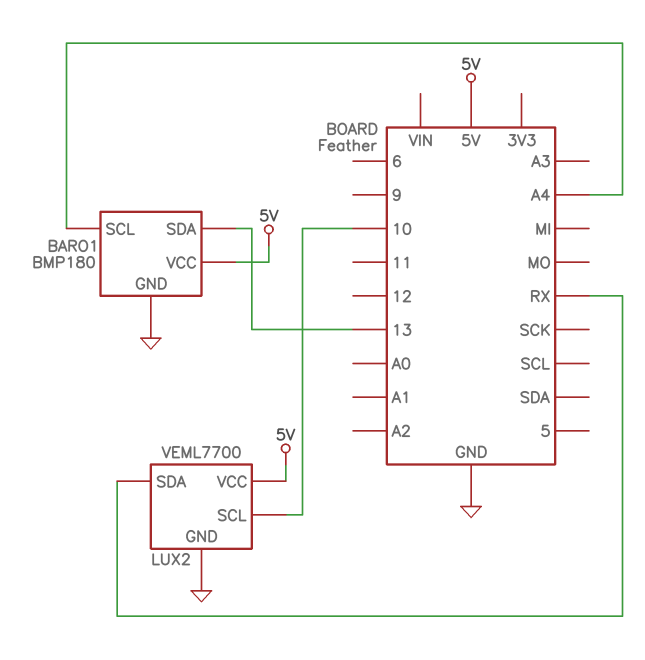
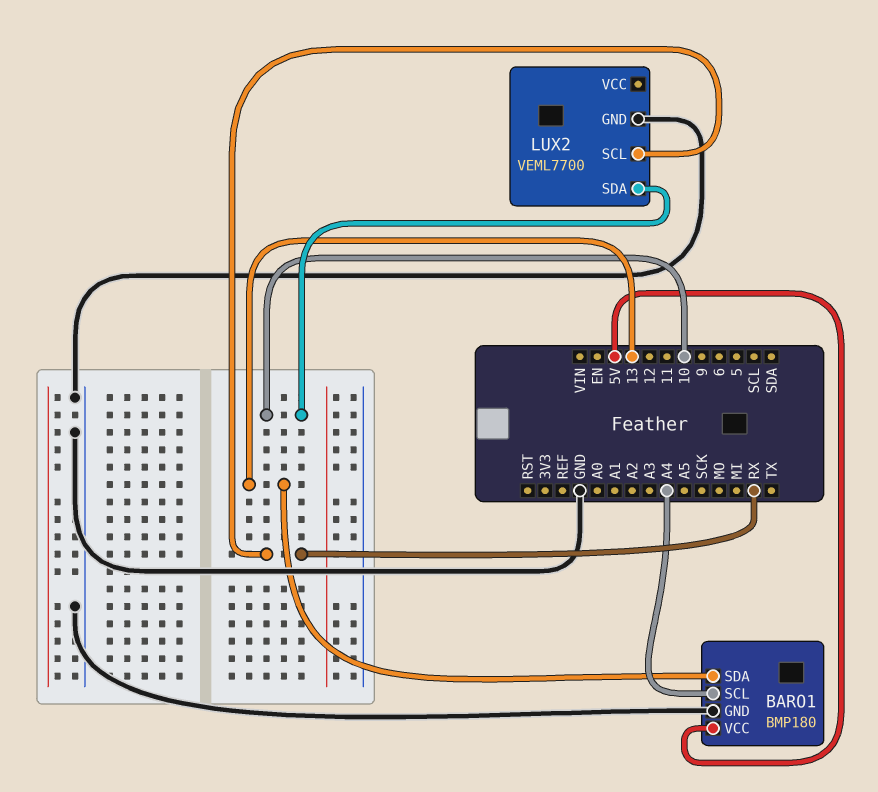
LUX2 pin SCL: 10 -> RX
LUX2 pin SDA: RX -> 10
LUX2 pin VCC: 5V -> none

